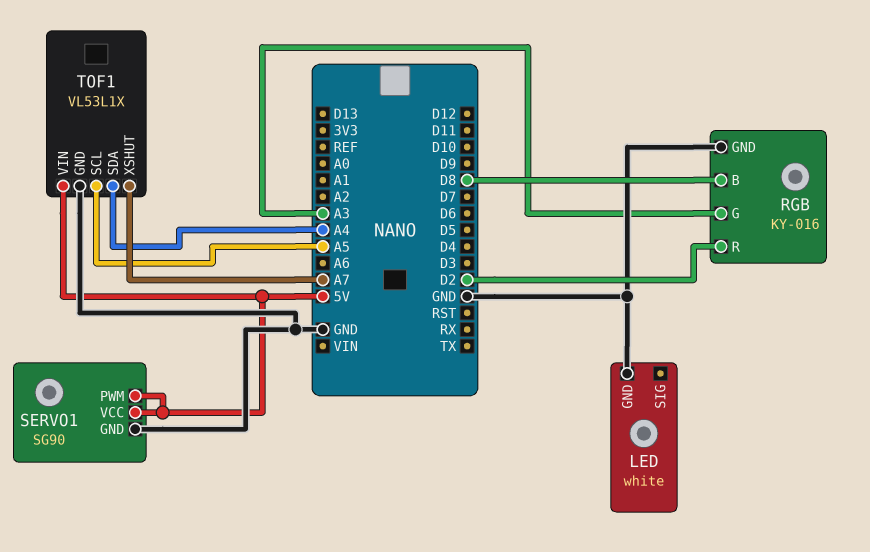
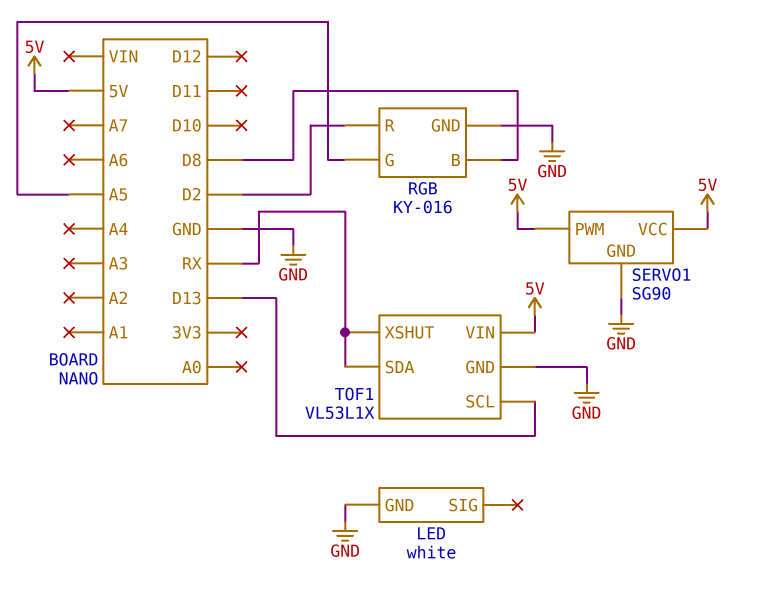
RGB pin G: A3 -> A5
TOF1 pin SCL: A5 -> D13
TOF1 pin SDA: A4 -> RX
TOF1 pin XSHUT: A7 -> RX

